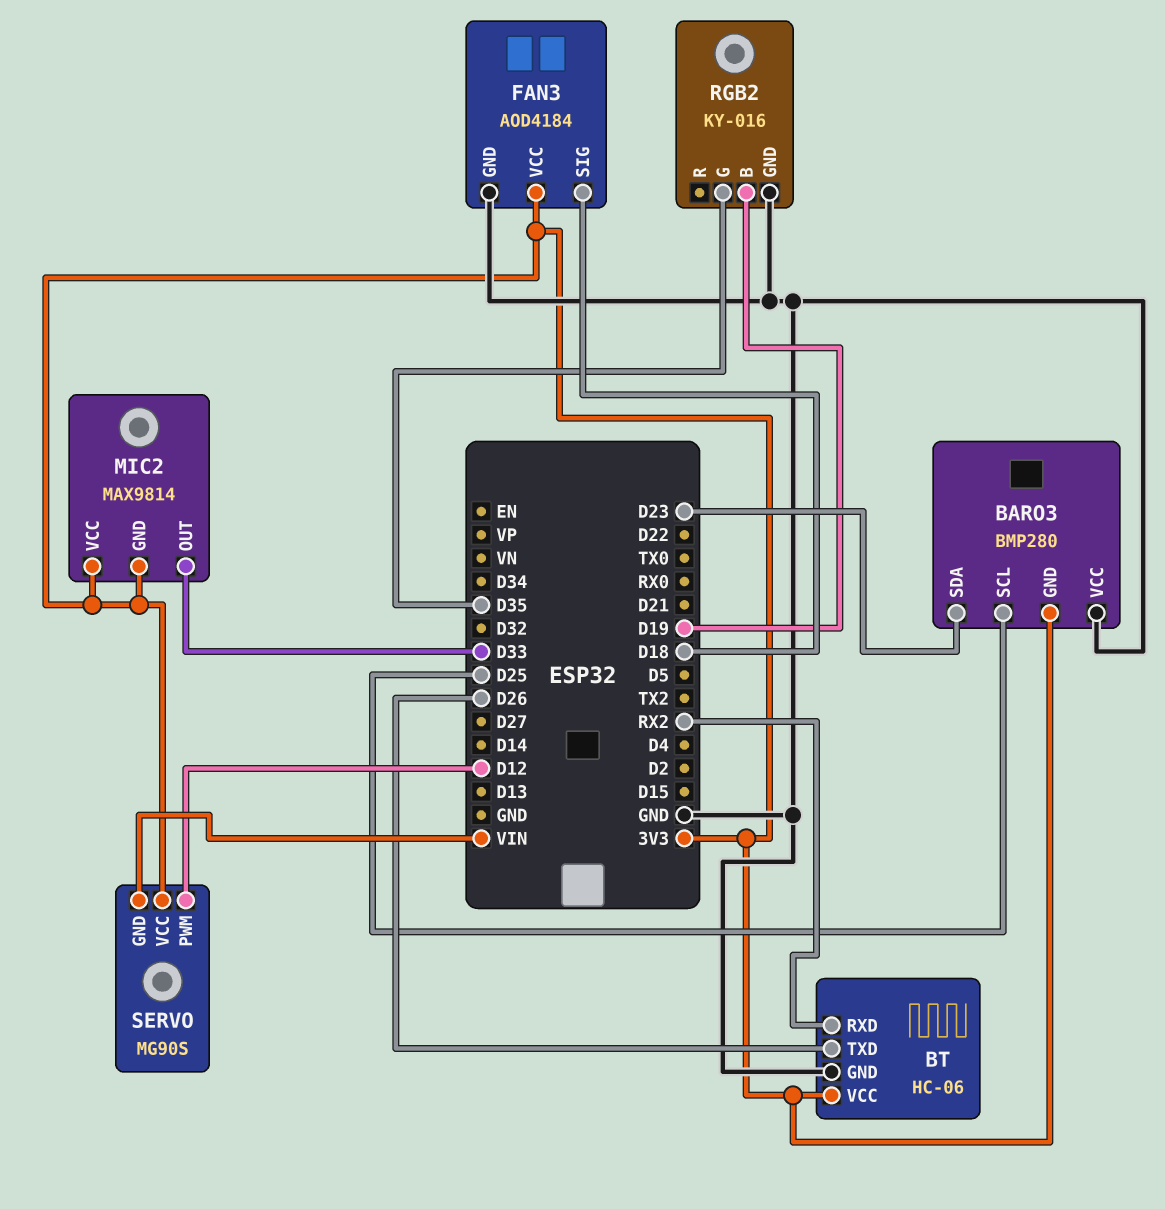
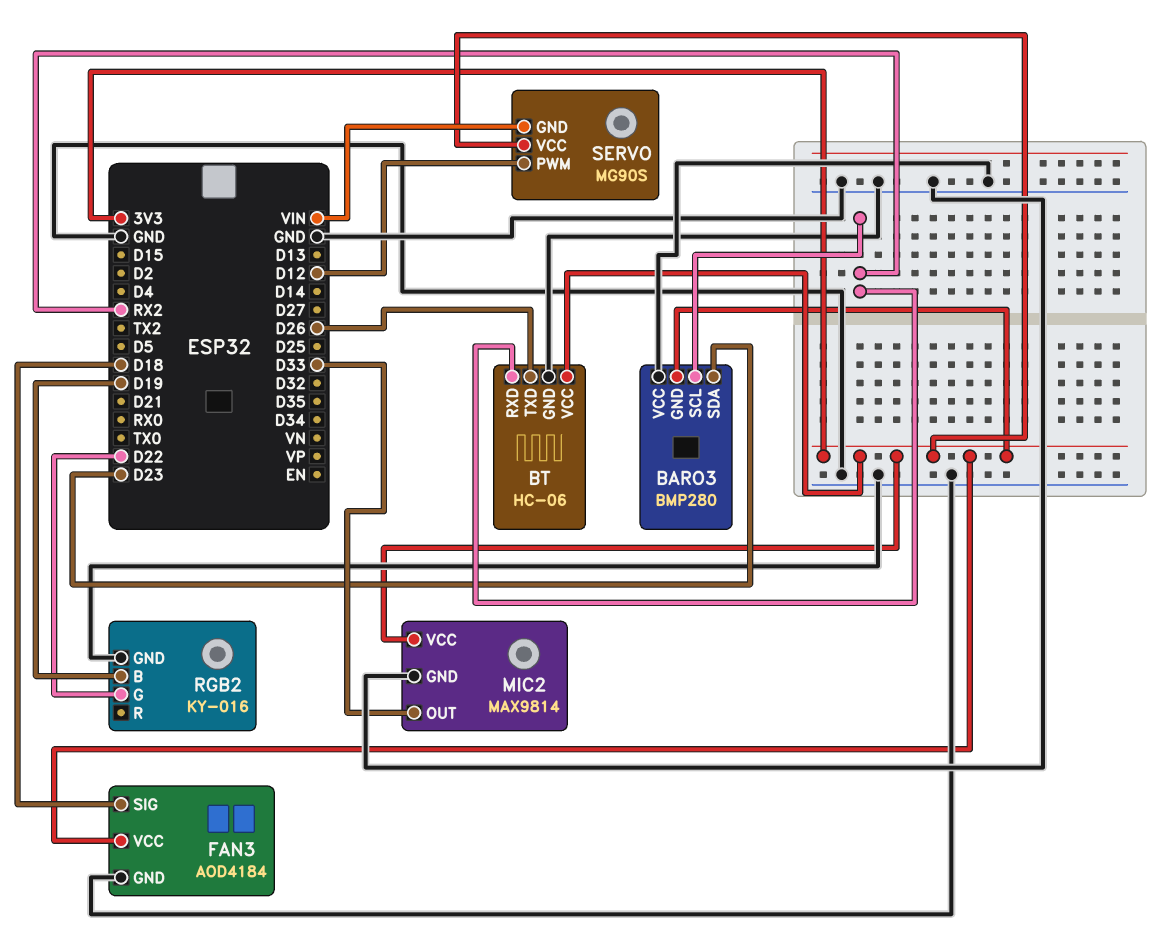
BARO3 pin SCL: D25 -> RX2
MIC2 pin GND: 3V3 -> GND
RGB2 pin G: D35 -> D22

